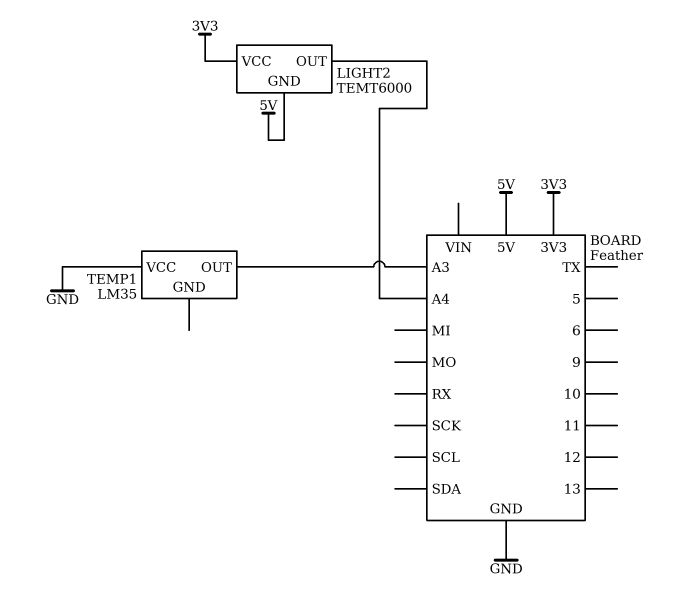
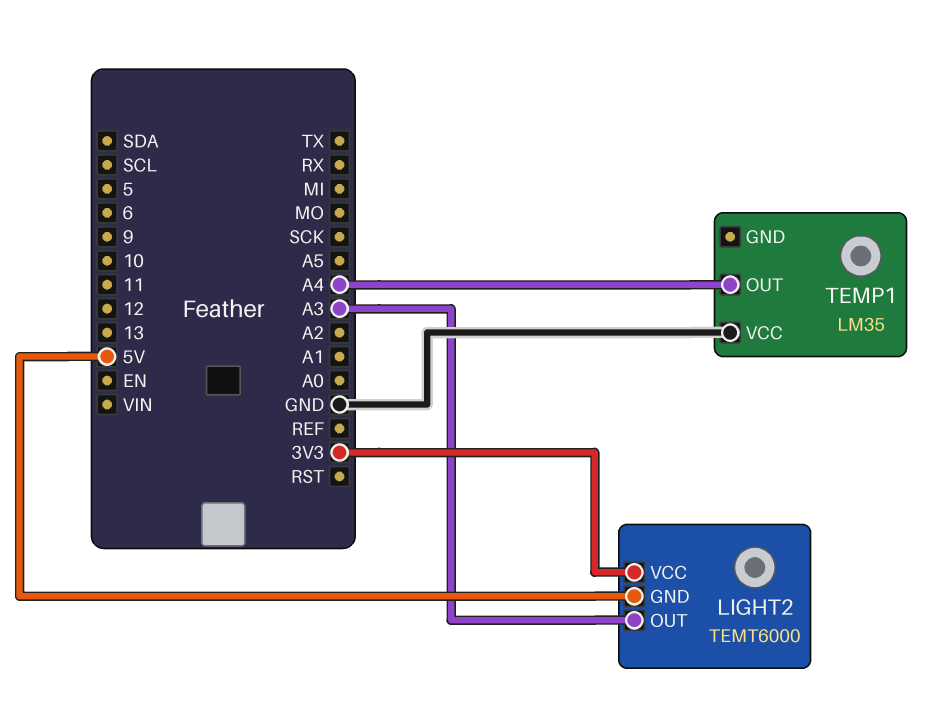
LIGHT2 pin OUT: A4 -> A3
TEMP1 pin OUT: A3 -> A4

